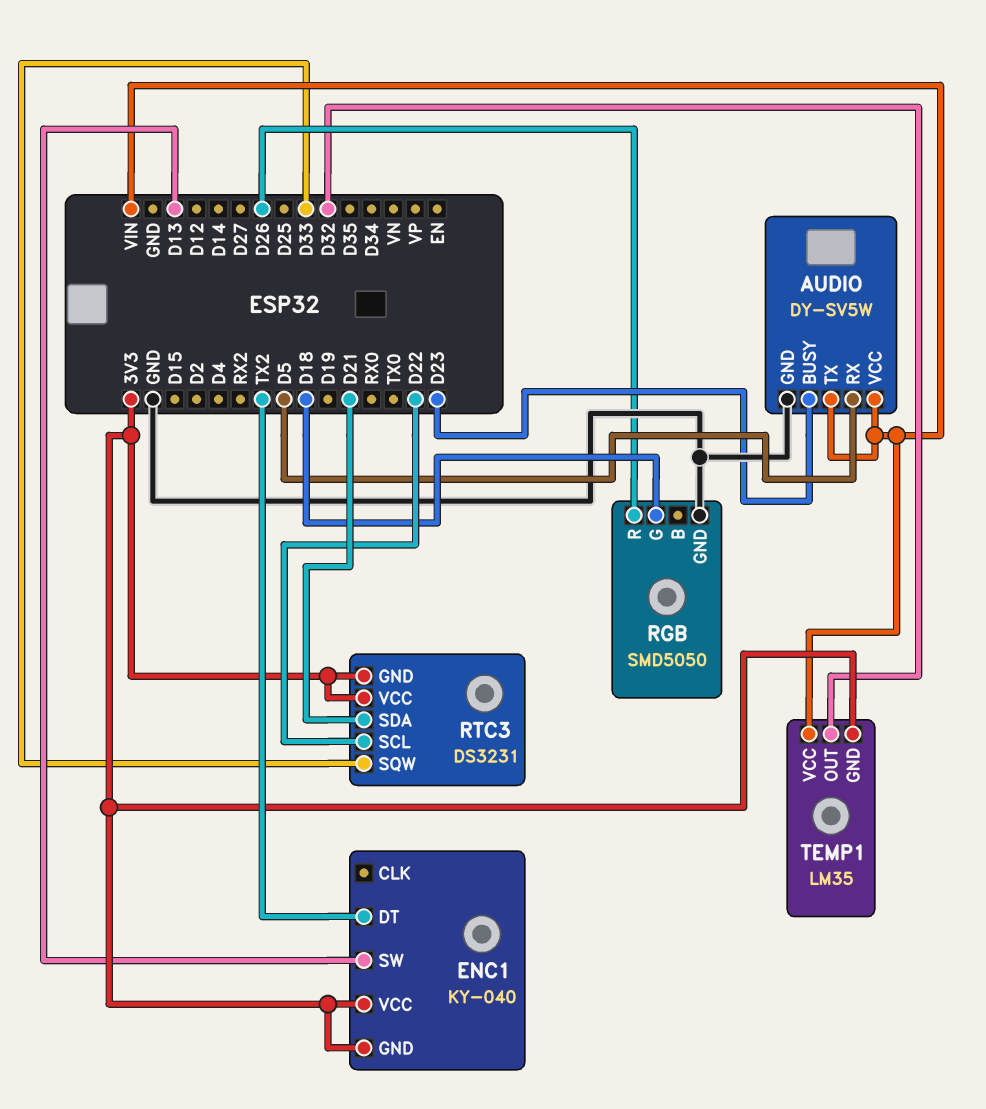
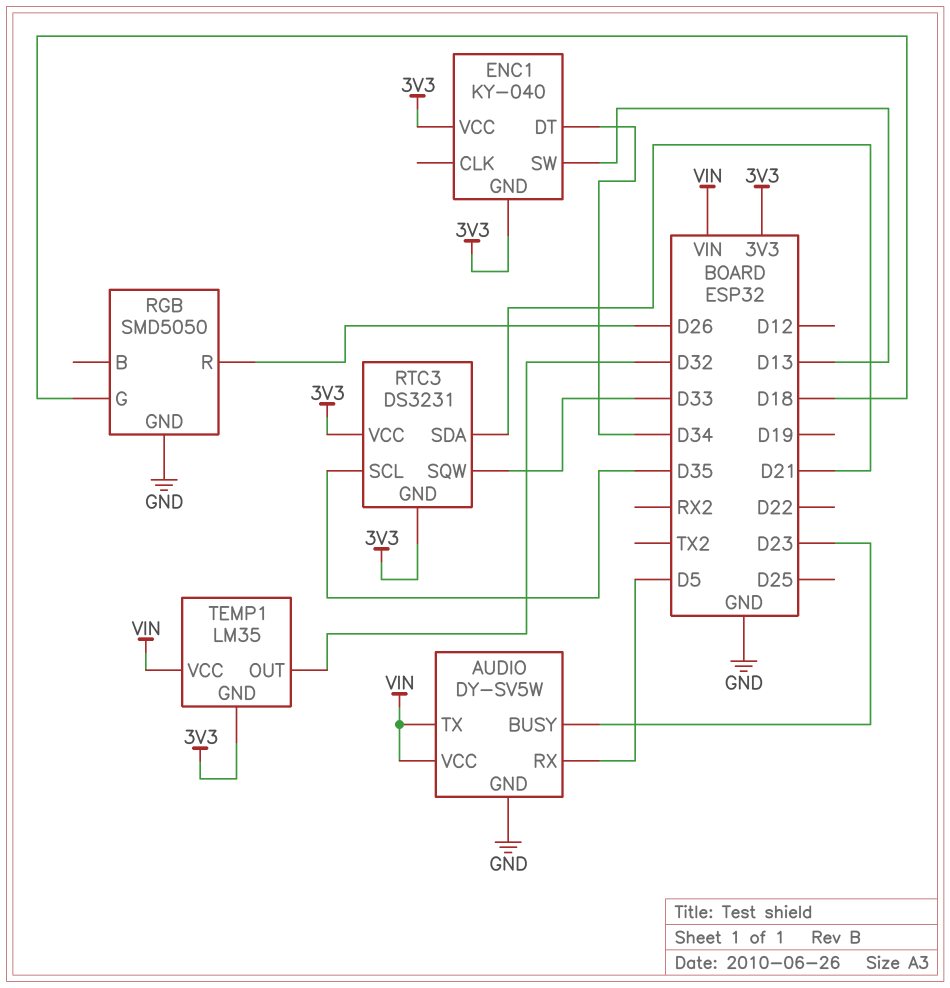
ENC1 pin DT: TX2 -> D34
RTC3 pin SCL: D22 -> D35

